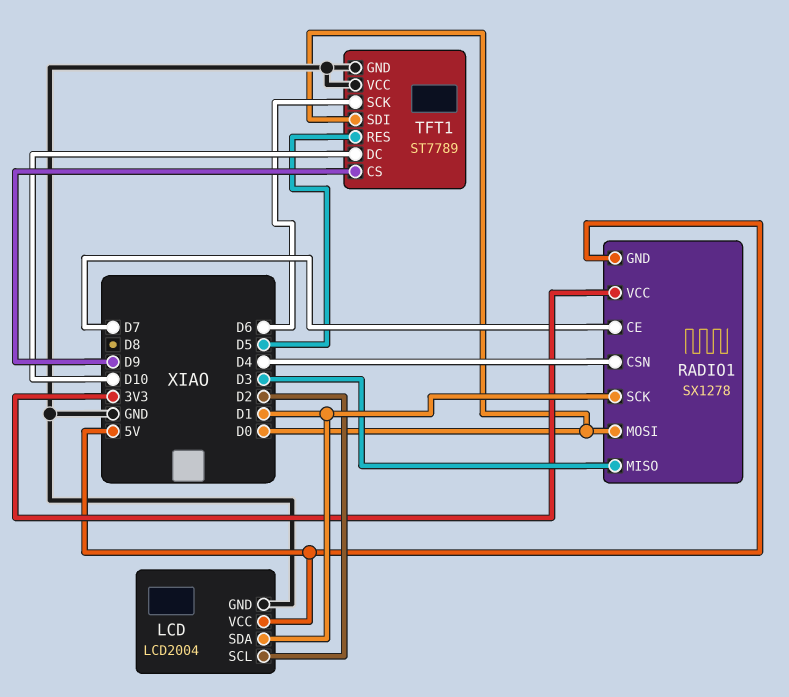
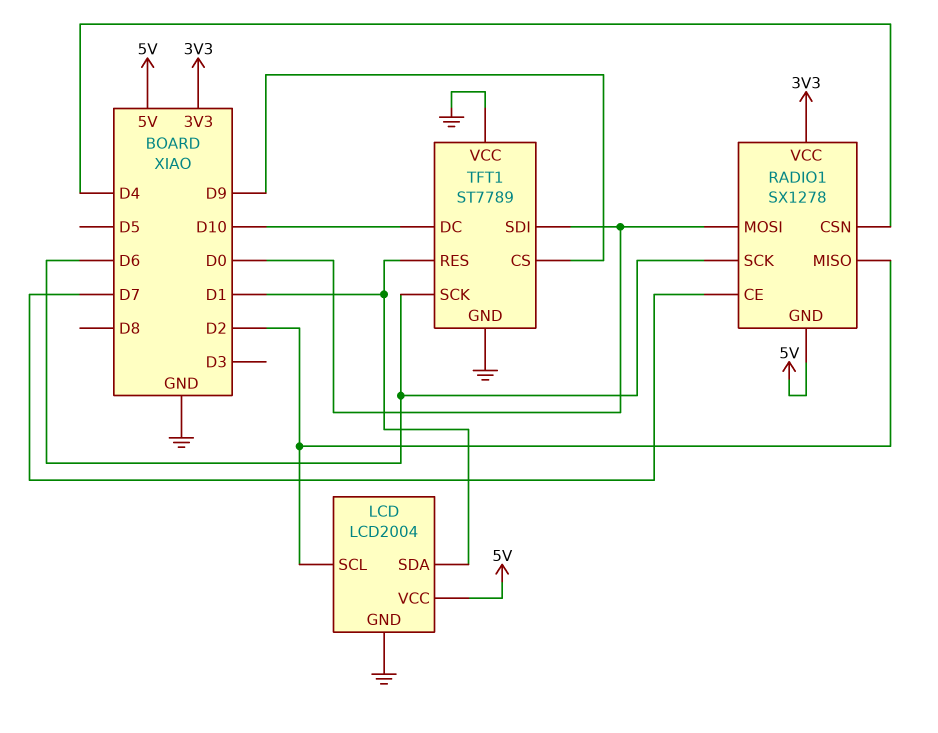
RADIO1 pin MISO: D3 -> D2
RADIO1 pin SCK: D1 -> D6
TFT1 pin RES: D5 -> D1

